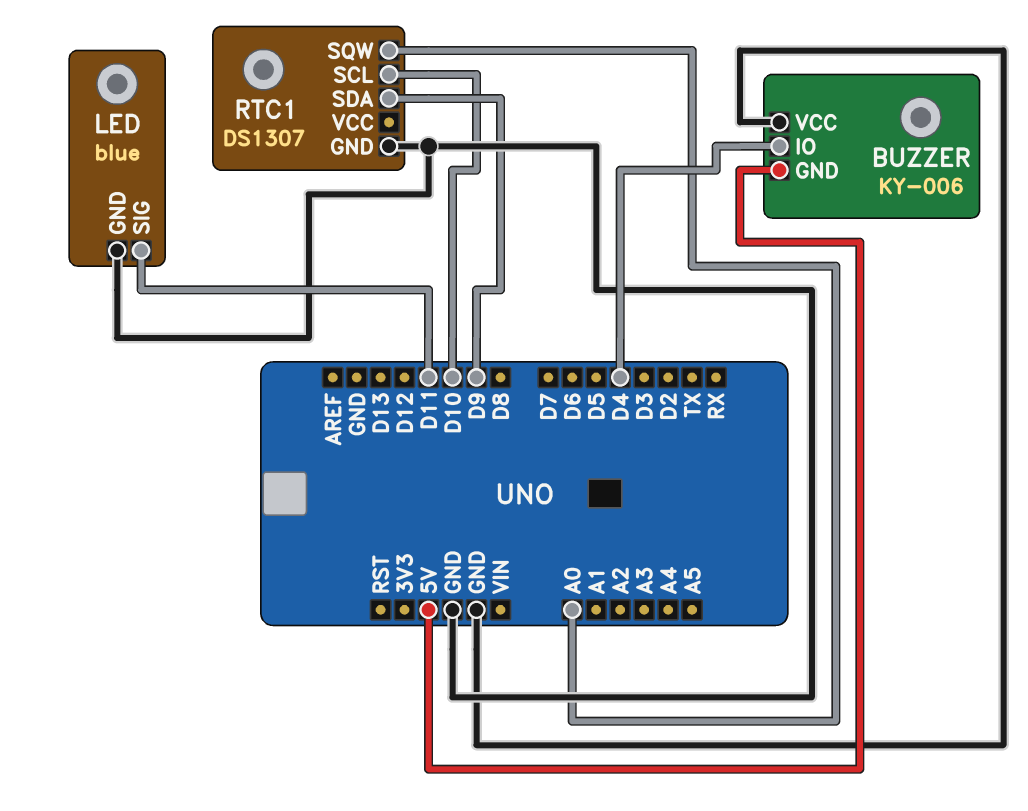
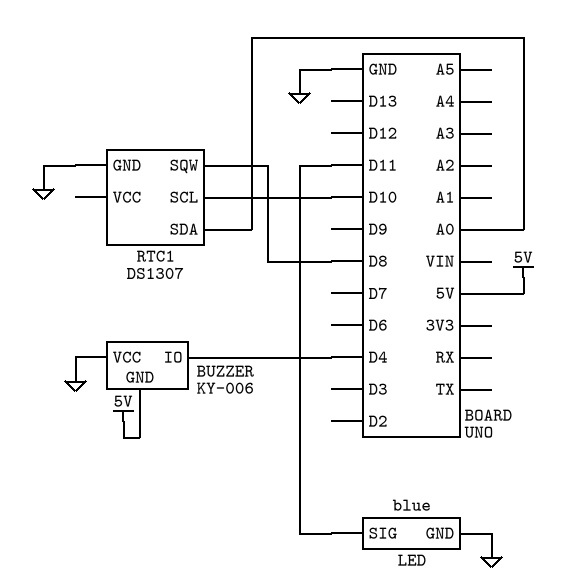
RTC1 pin SDA: D9 -> A0
RTC1 pin SQW: A0 -> D8

